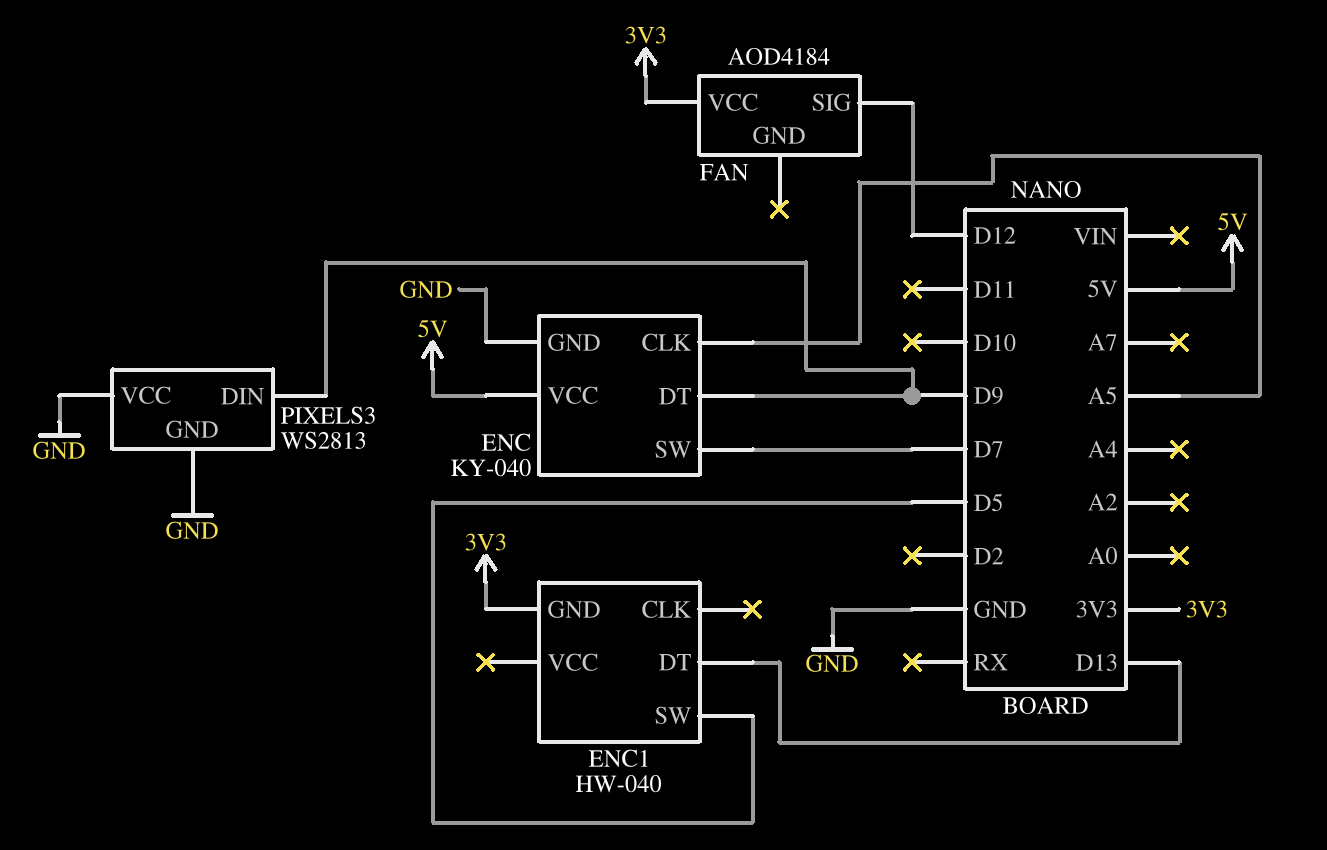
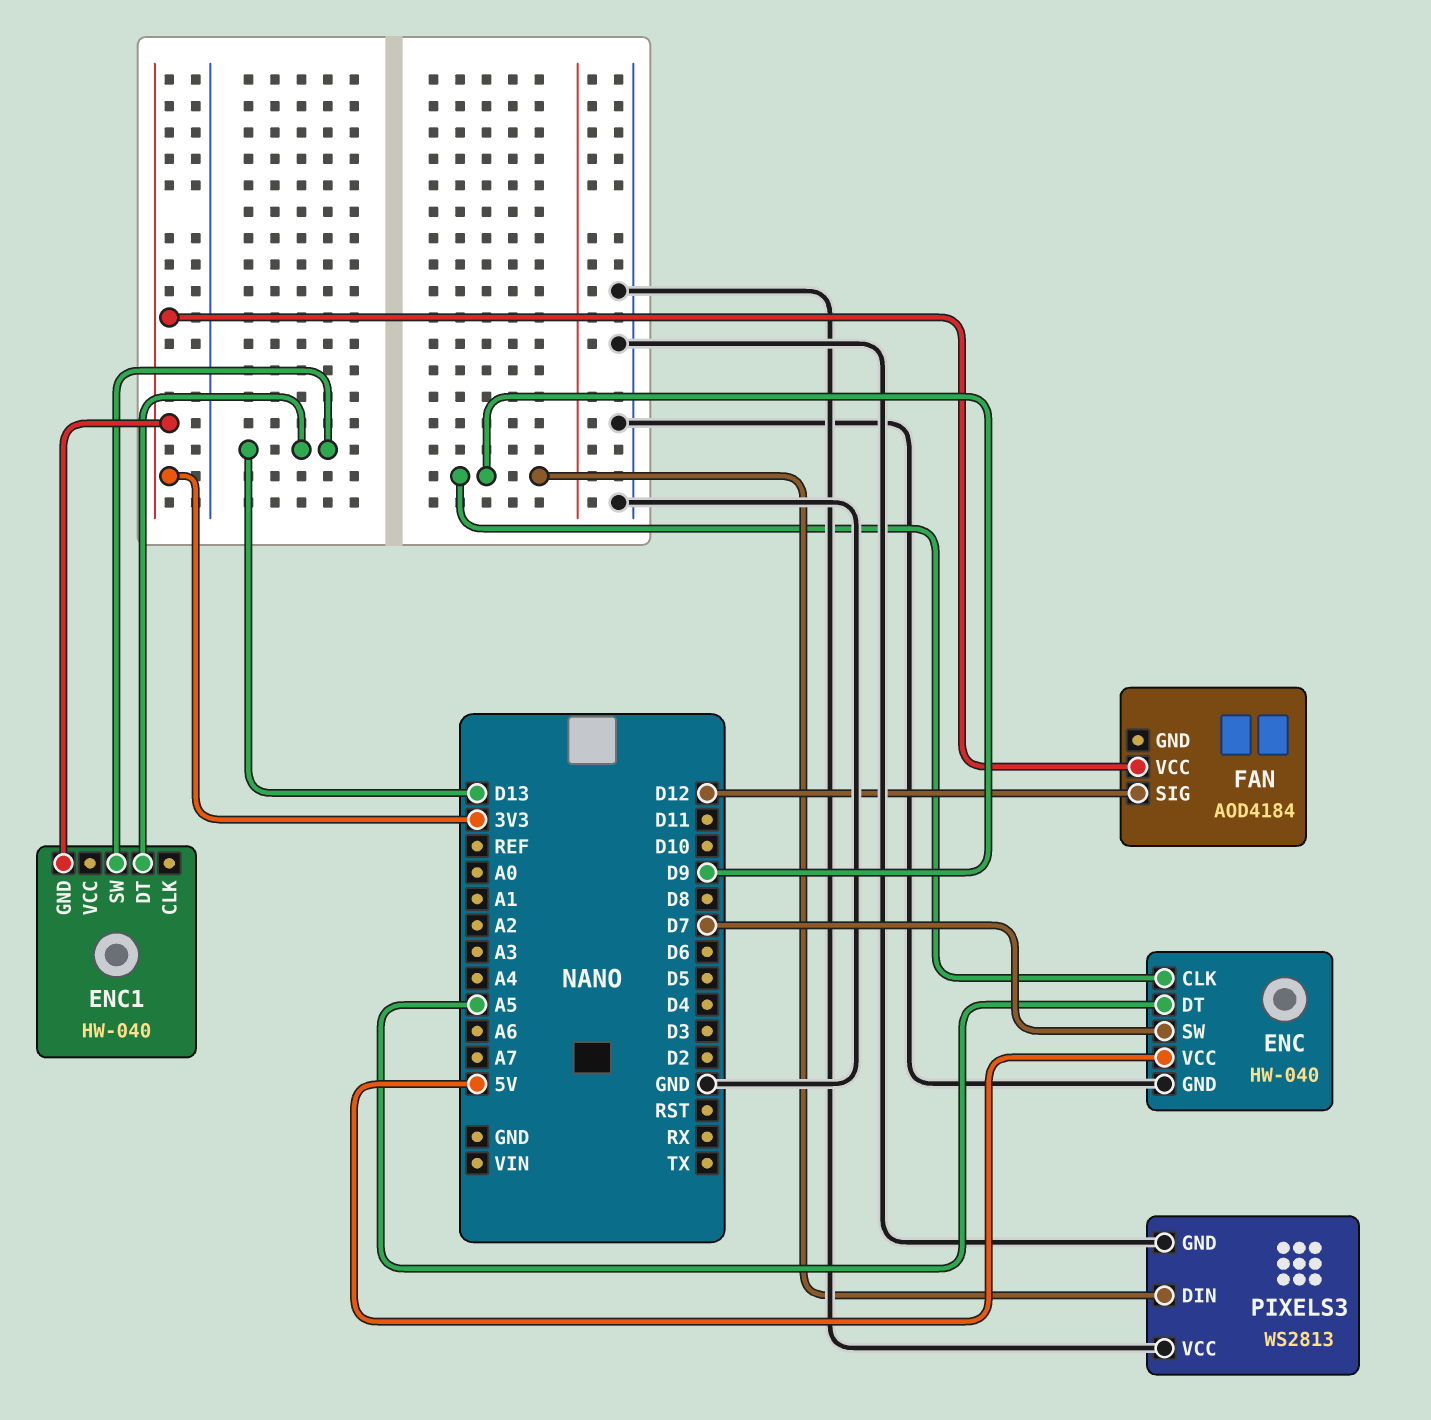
ENC: KY-040 -> HW-040
ENC pin CLK: A5 -> D9
ENC pin DT: D9 -> A5
ENC1 pin SW: D5 -> D13

